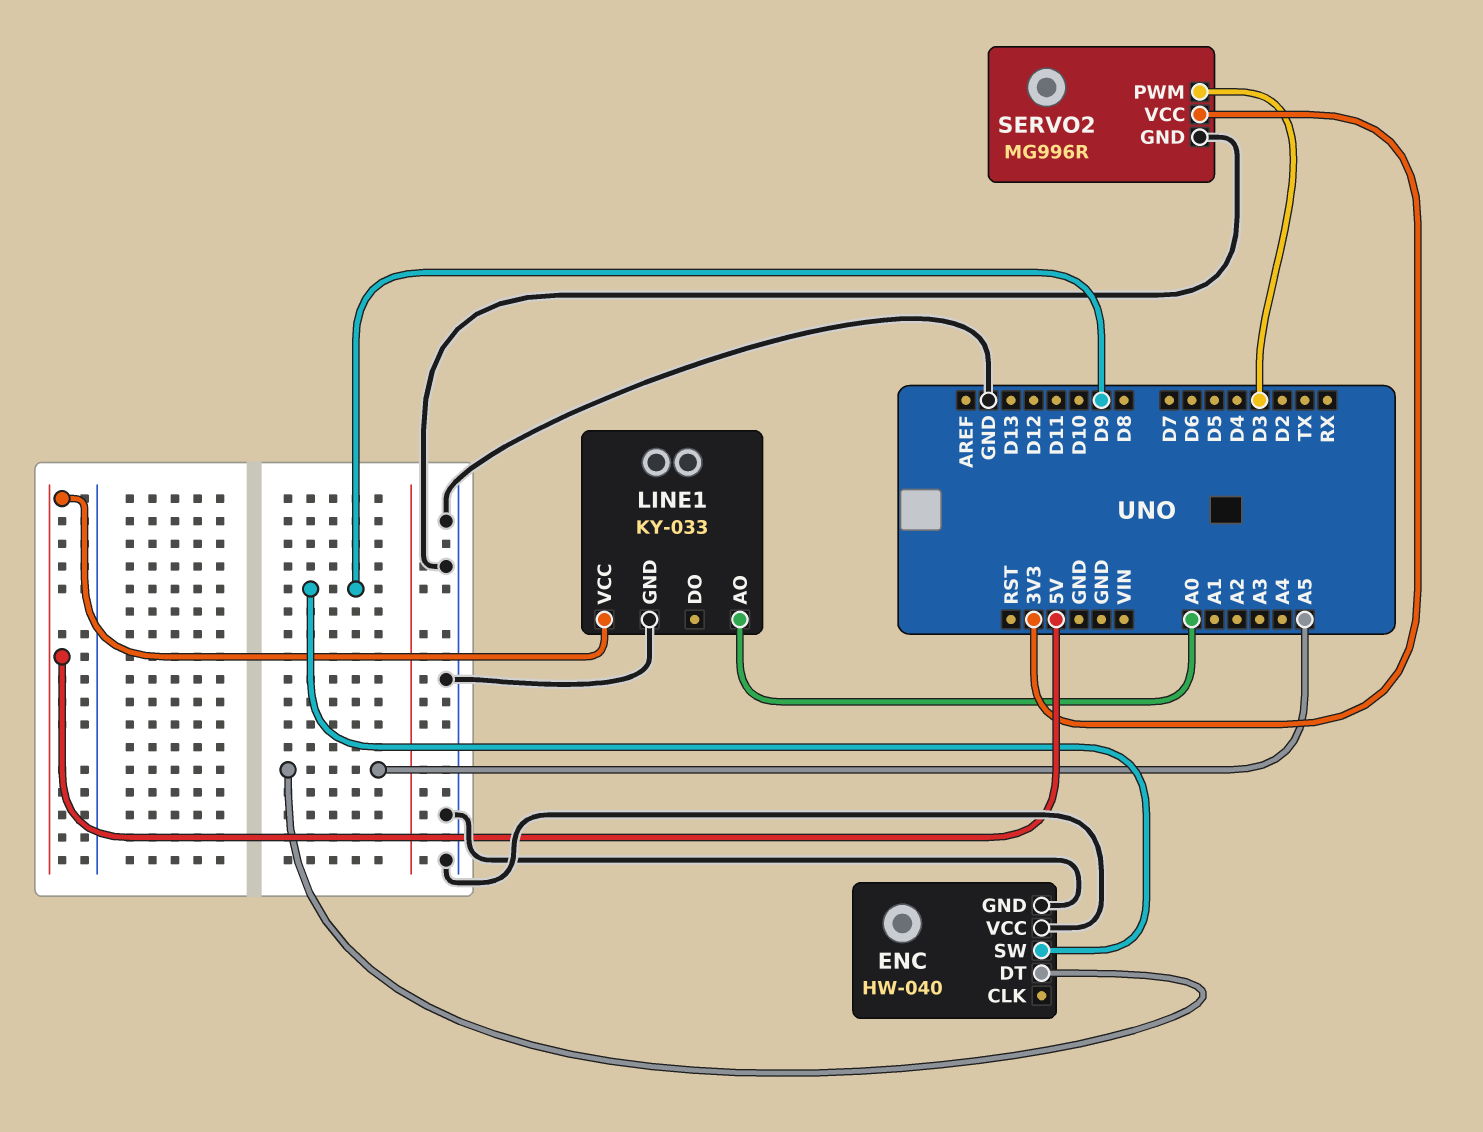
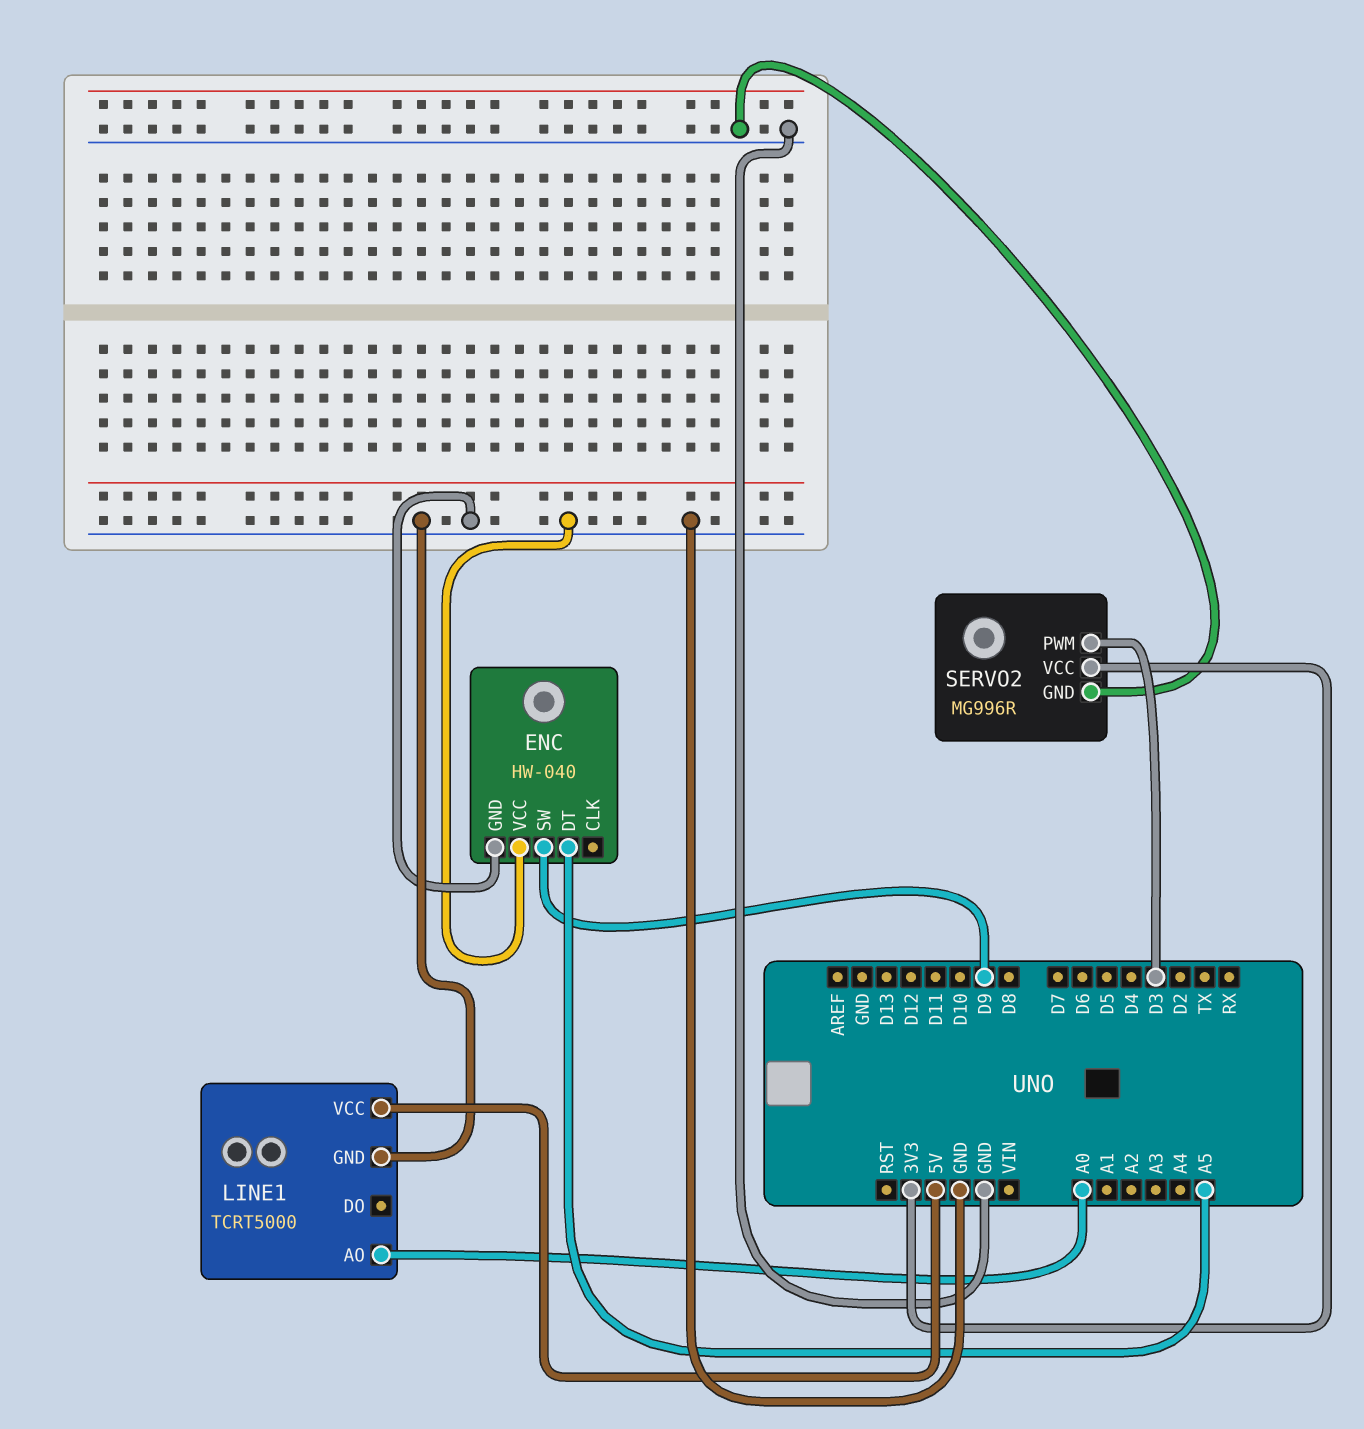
LINE1: KY-033 -> TCRT5000

